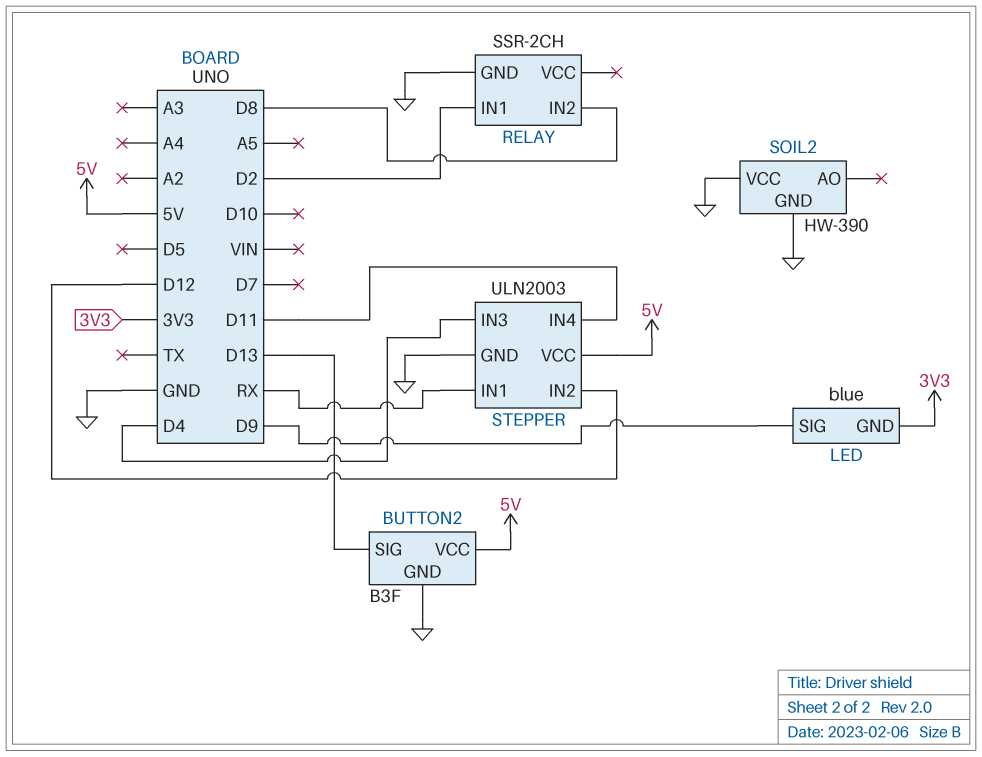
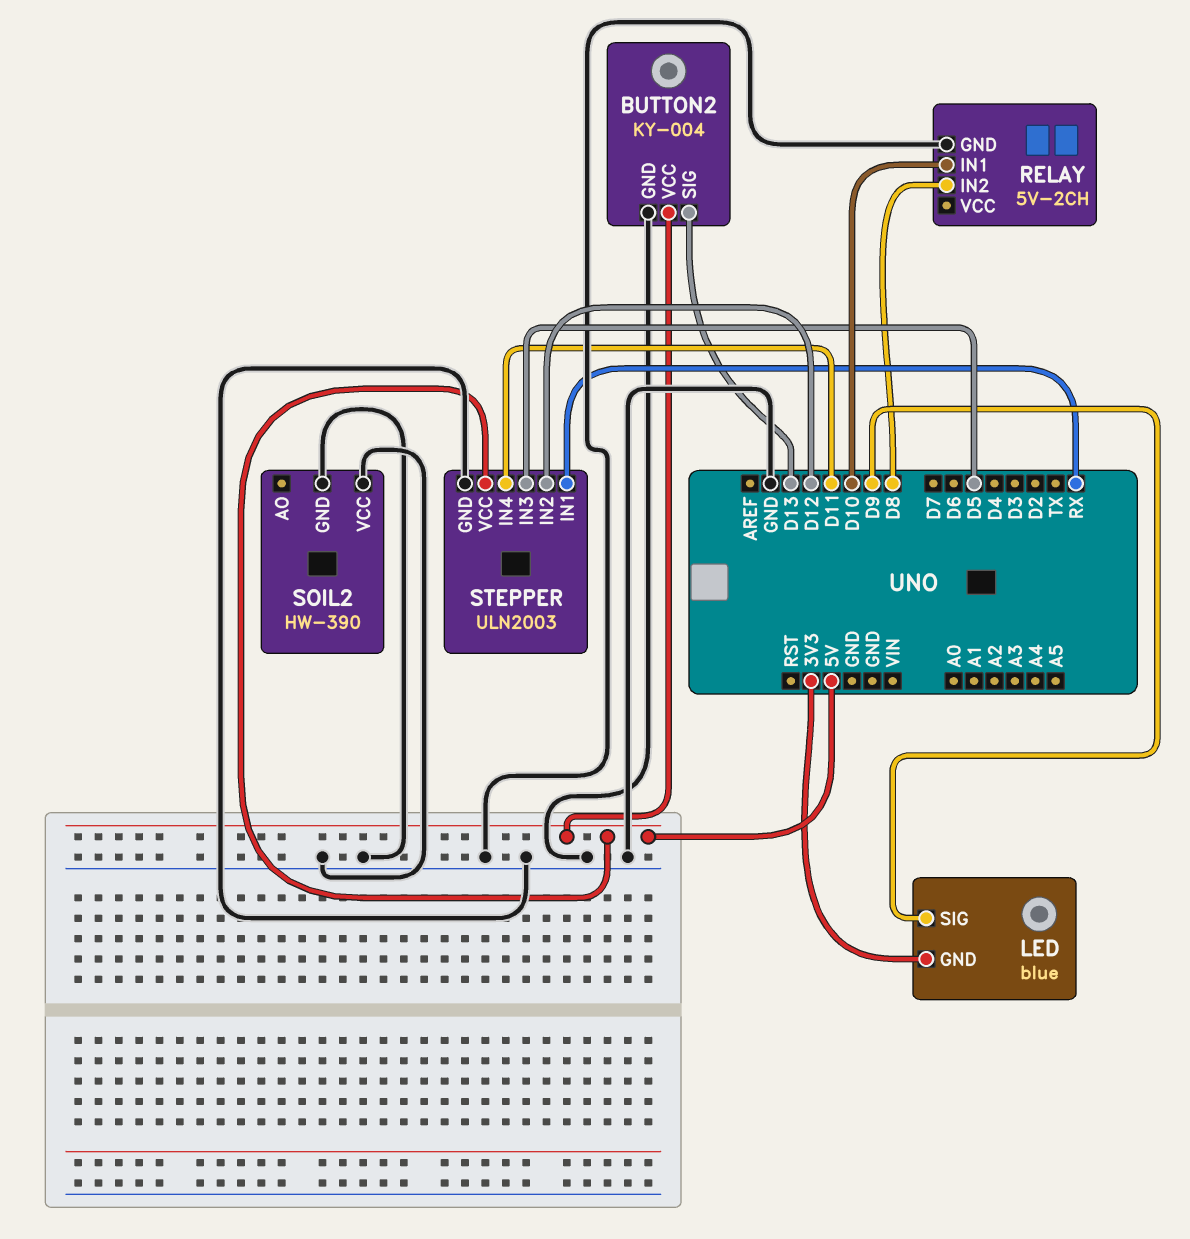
BUTTON2: B3F -> KY-004
RELAY: SSR-2CH -> 5V-2CH
RELAY pin IN1: D2 -> D10
STEPPER pin IN3: D4 -> D5

